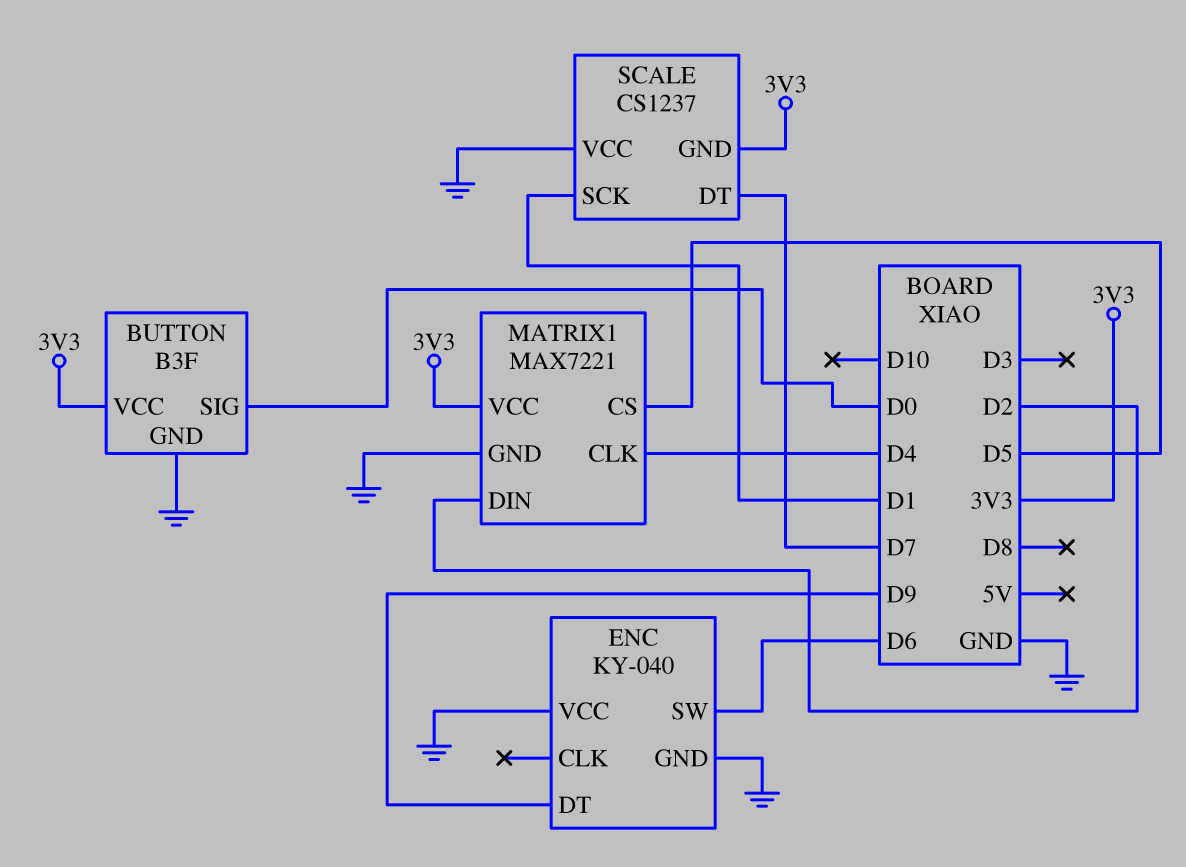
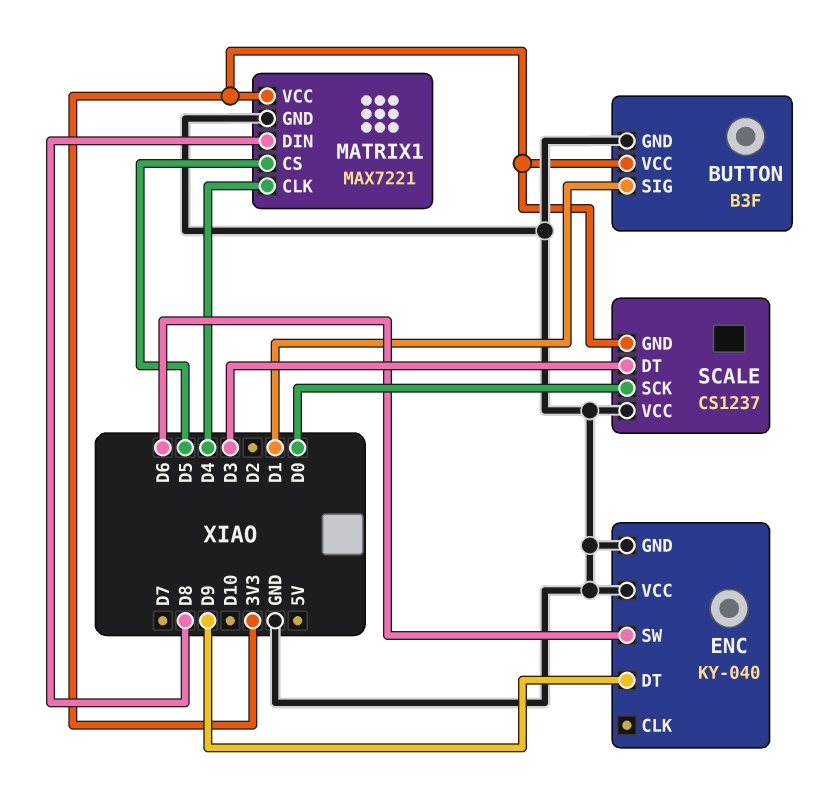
BUTTON pin SIG: D0 -> D1
MATRIX1 pin DIN: D2 -> D8
SCALE pin DT: D7 -> D3
SCALE pin SCK: D1 -> D0

